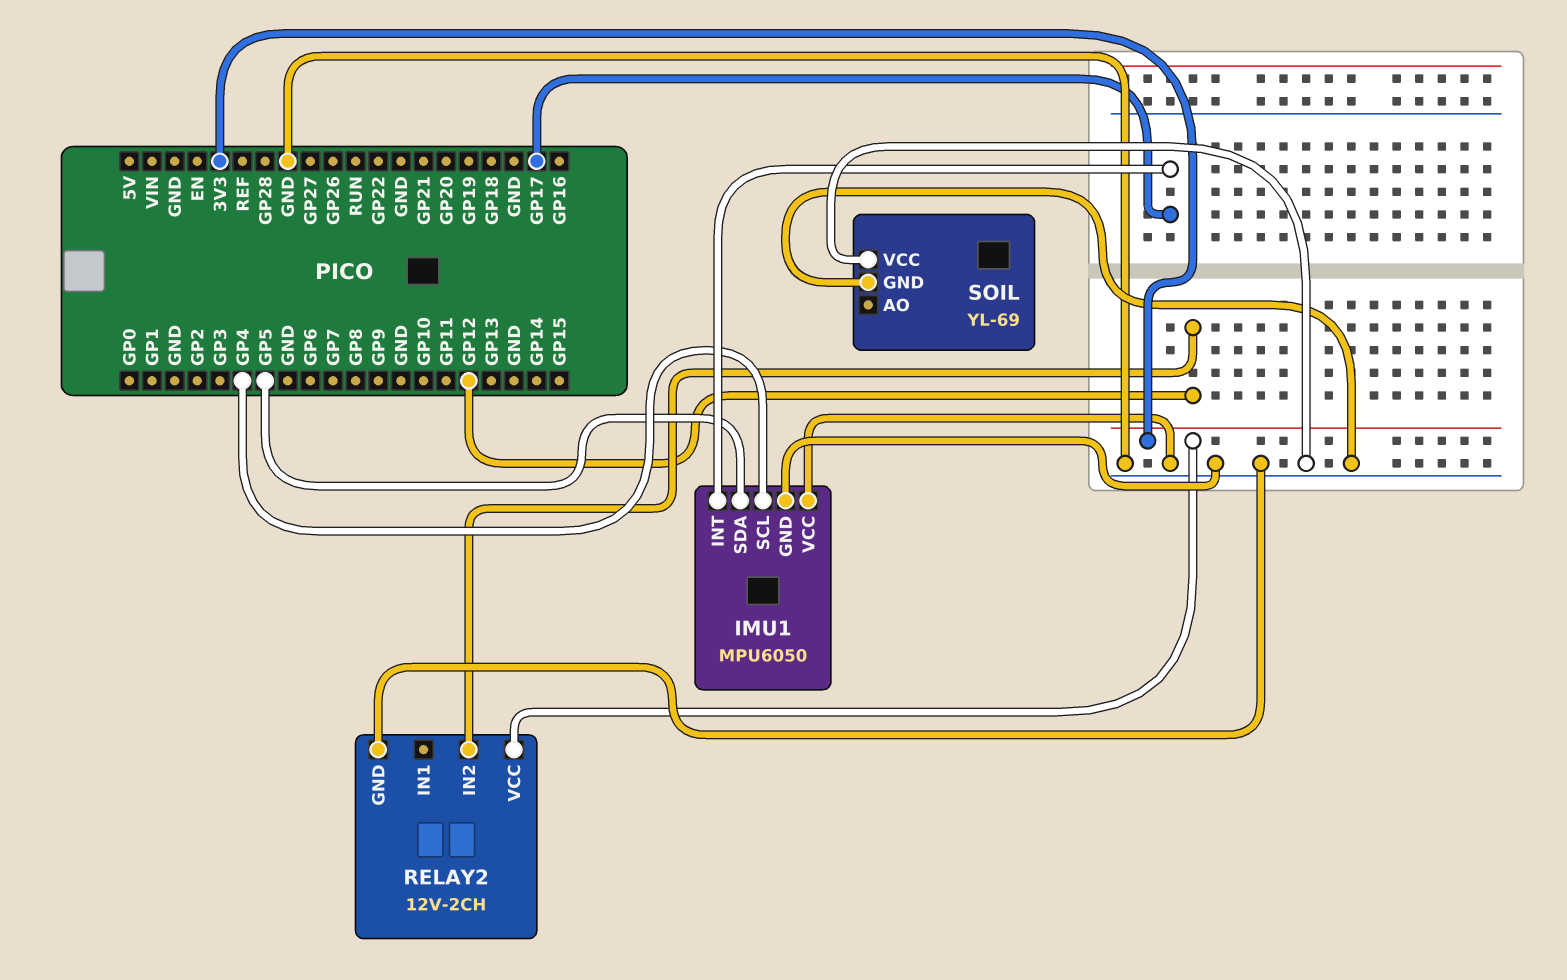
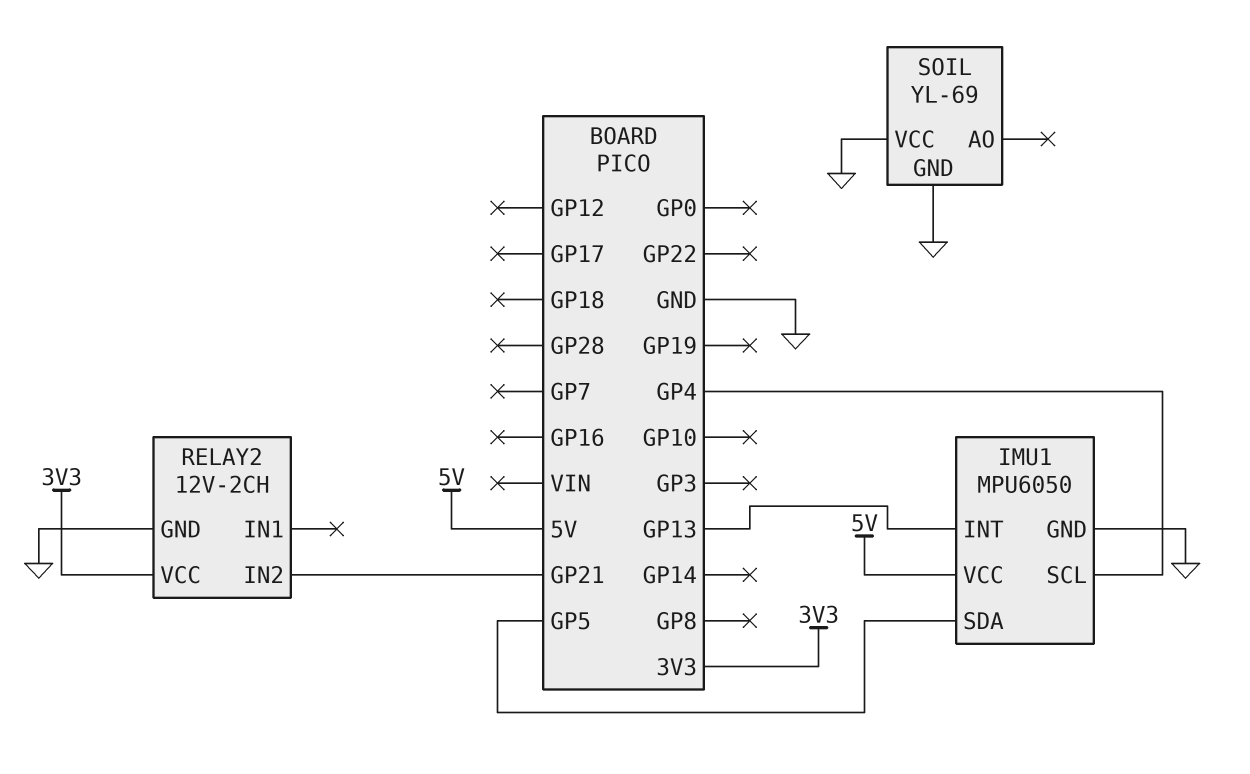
IMU1 pin INT: GP17 -> GP13
IMU1 pin VCC: GND -> 5V
RELAY2 pin IN2: GP12 -> GP21

